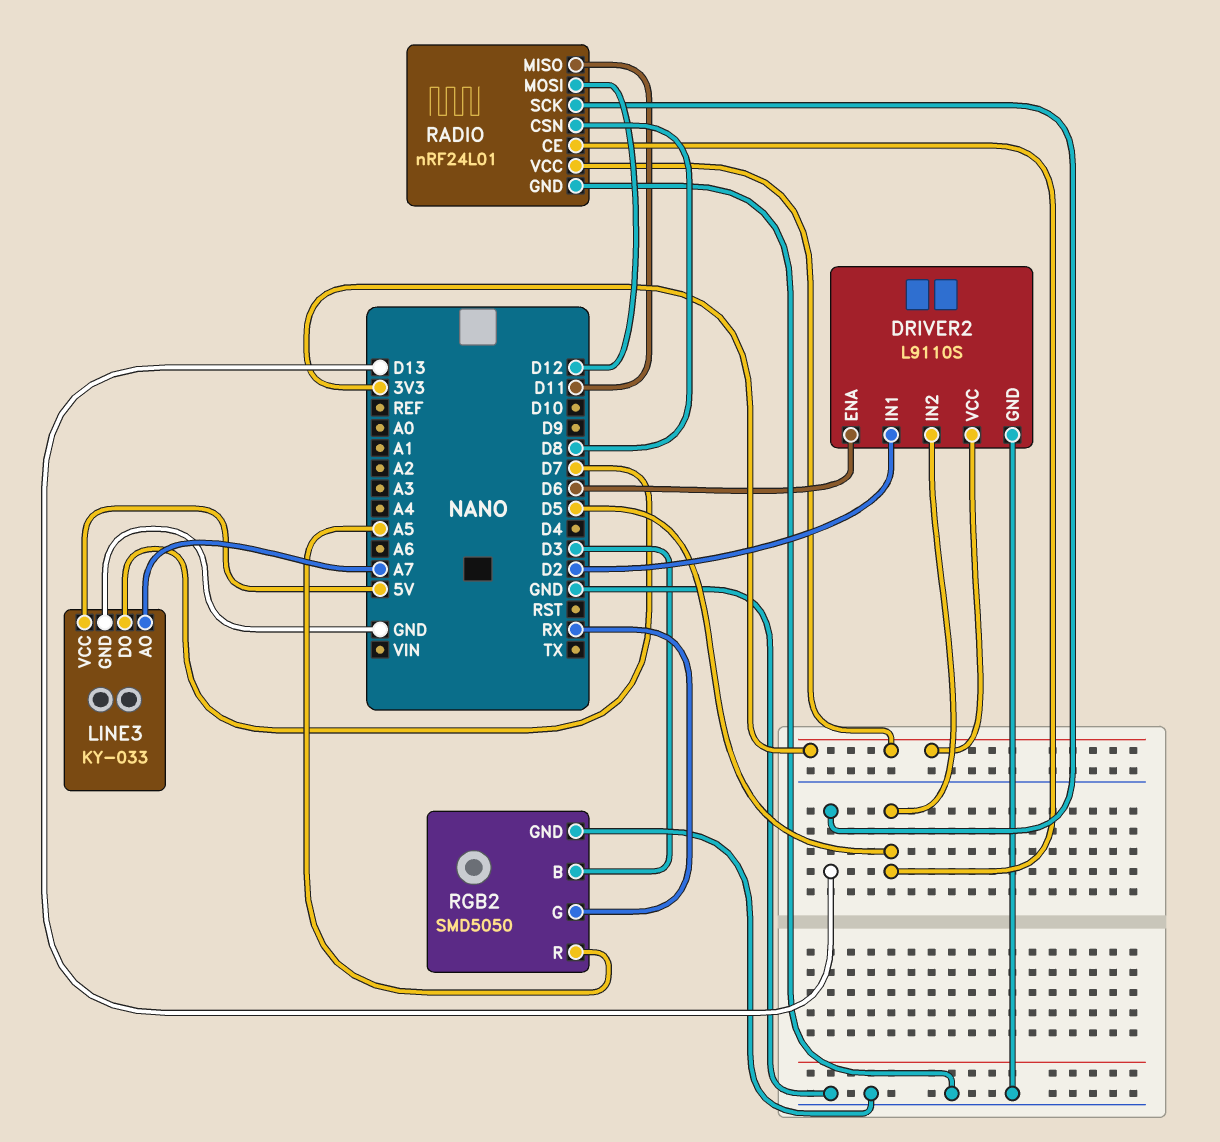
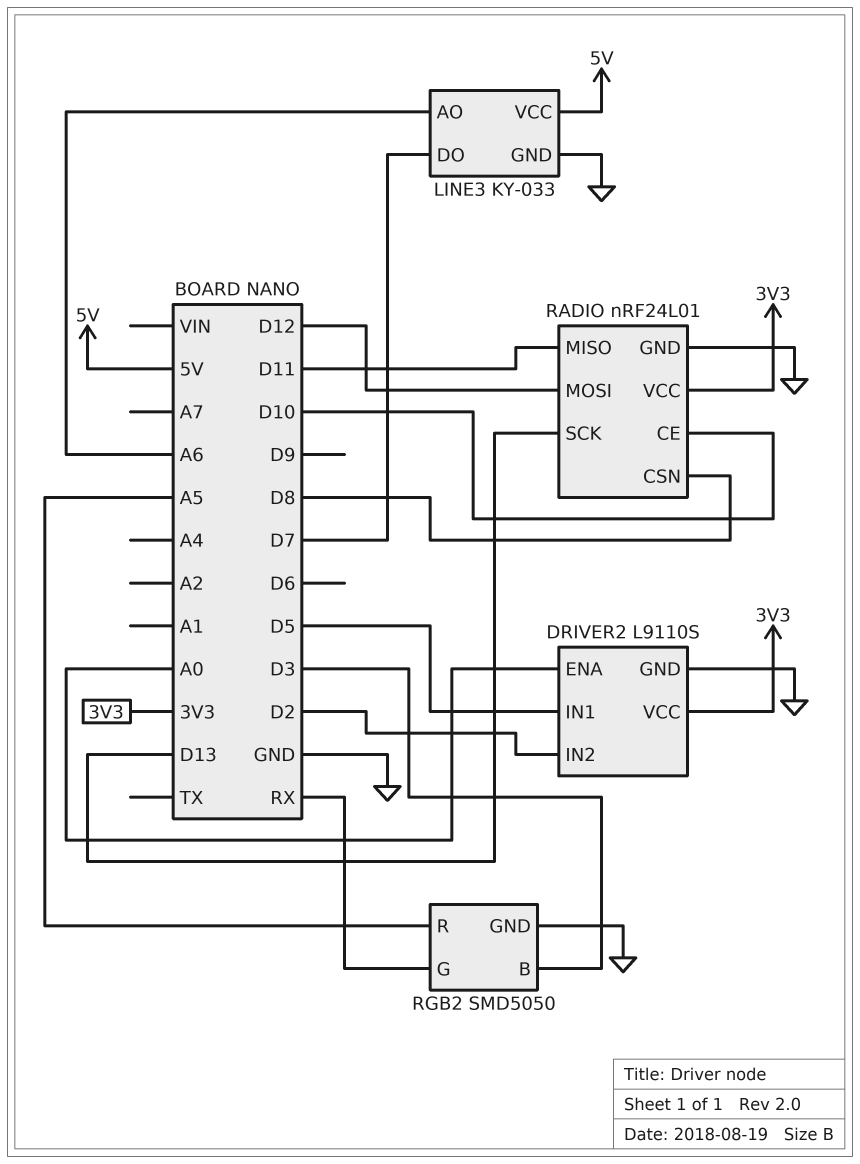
DRIVER2 pin ENA: D6 -> A0
DRIVER2 pin IN1: D2 -> D5
DRIVER2 pin IN2: D5 -> D2
LINE3 pin AO: A7 -> A6
RADIO pin CE: D5 -> D10

